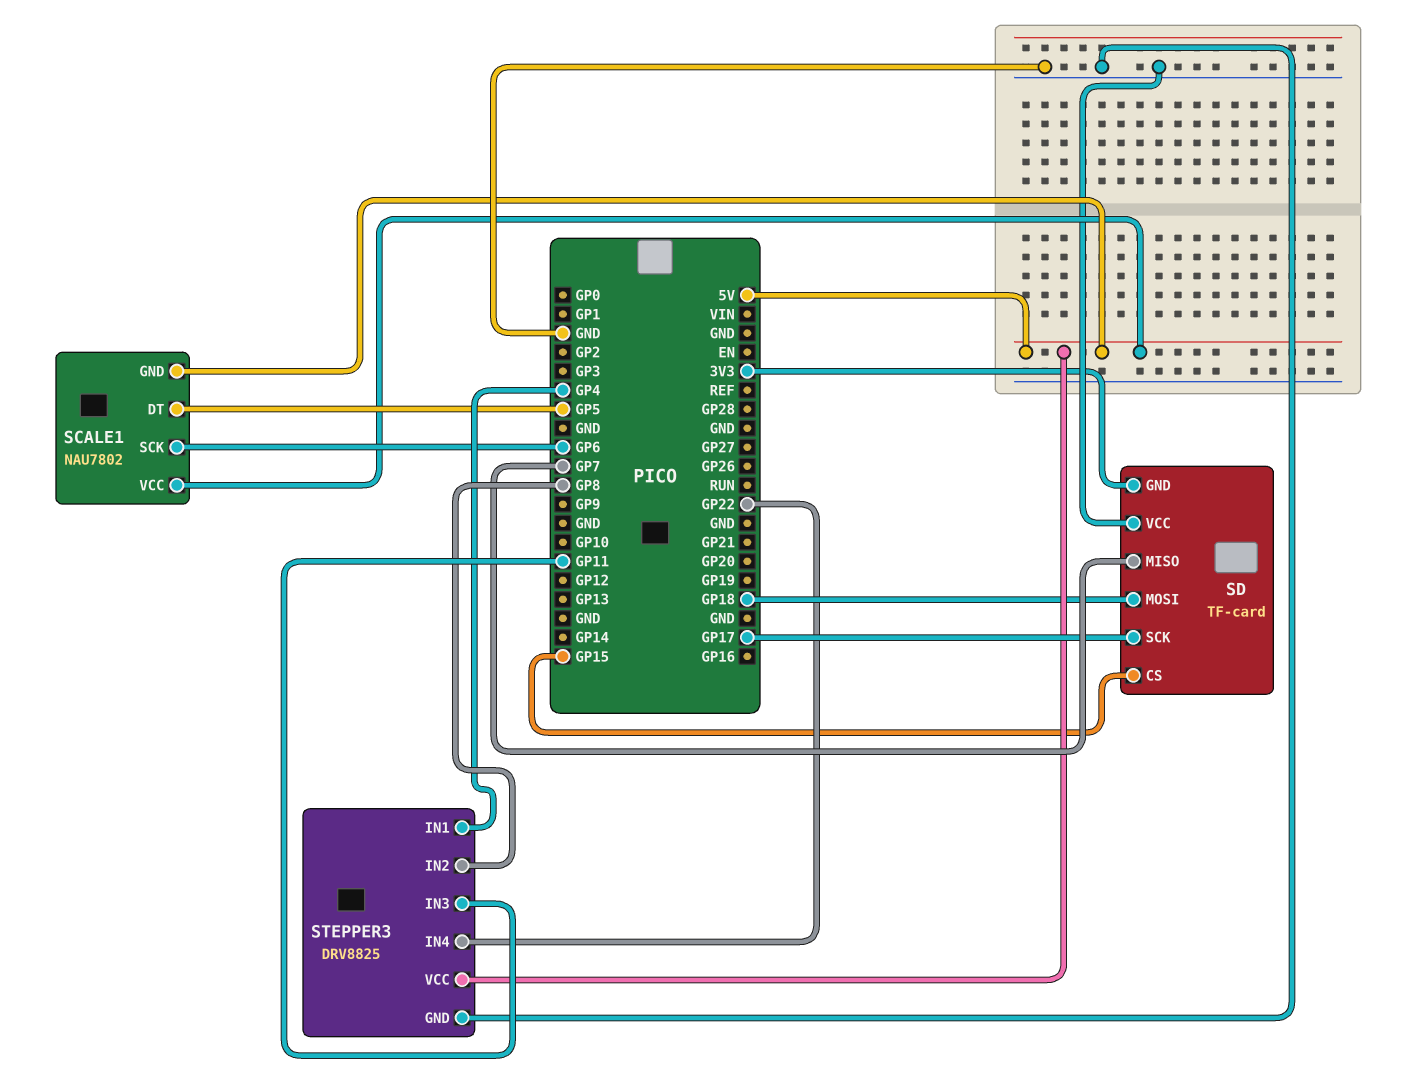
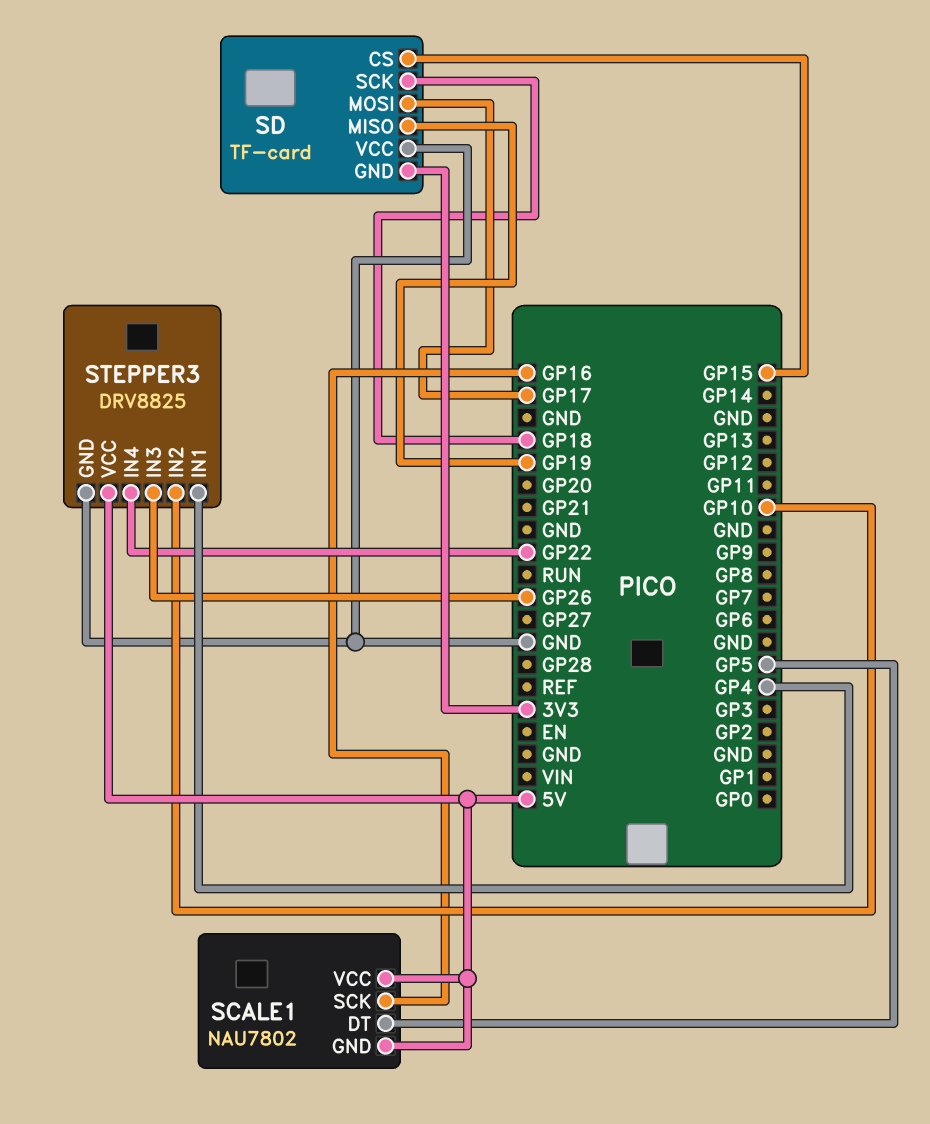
SCALE1 pin SCK: GP6 -> GP16
SD pin MISO: GP7 -> GP19
SD pin MOSI: GP18 -> GP17
SD pin SCK: GP17 -> GP18
STEPPER3 pin IN2: GP8 -> GP10
STEPPER3 pin IN3: GP11 -> GP26

